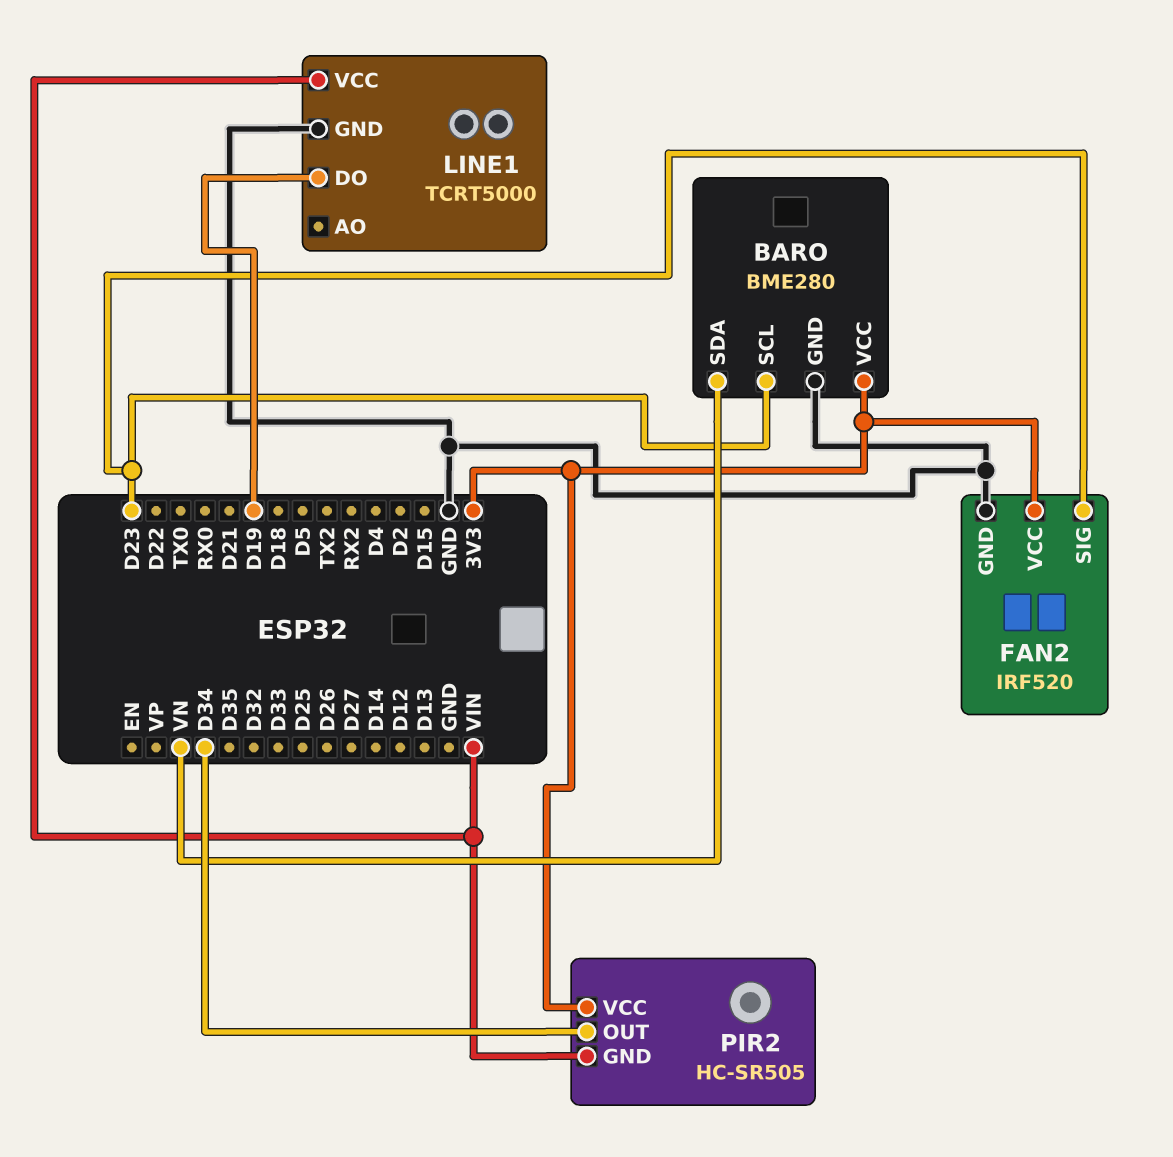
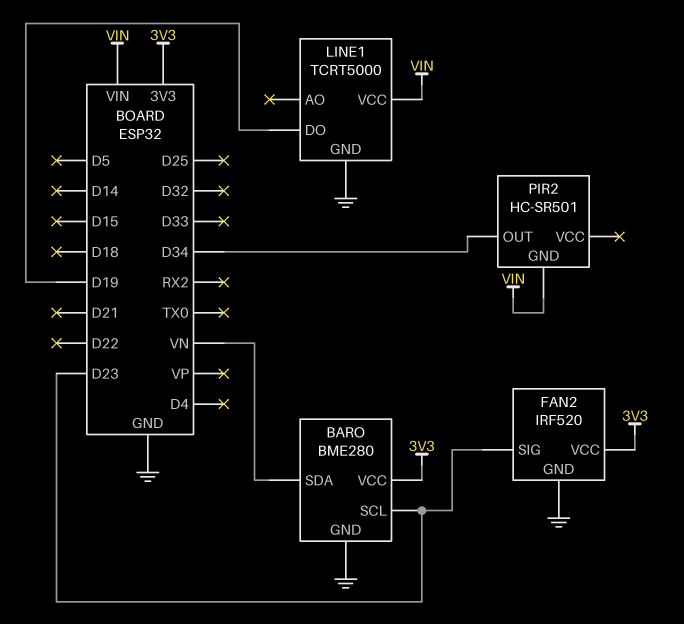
PIR2: HC-SR505 -> HC-SR501
PIR2 pin VCC: 3V3 -> none

